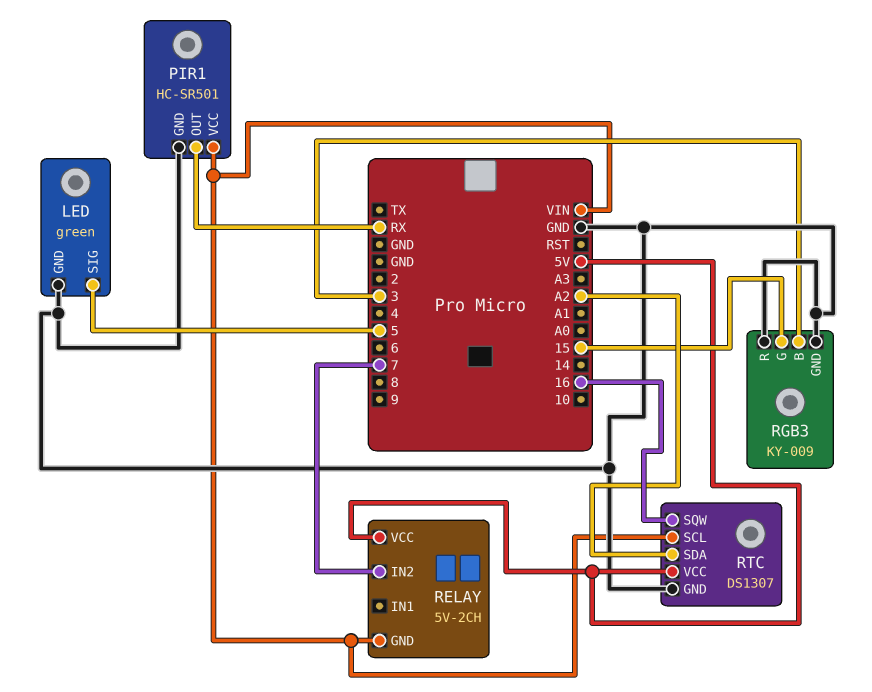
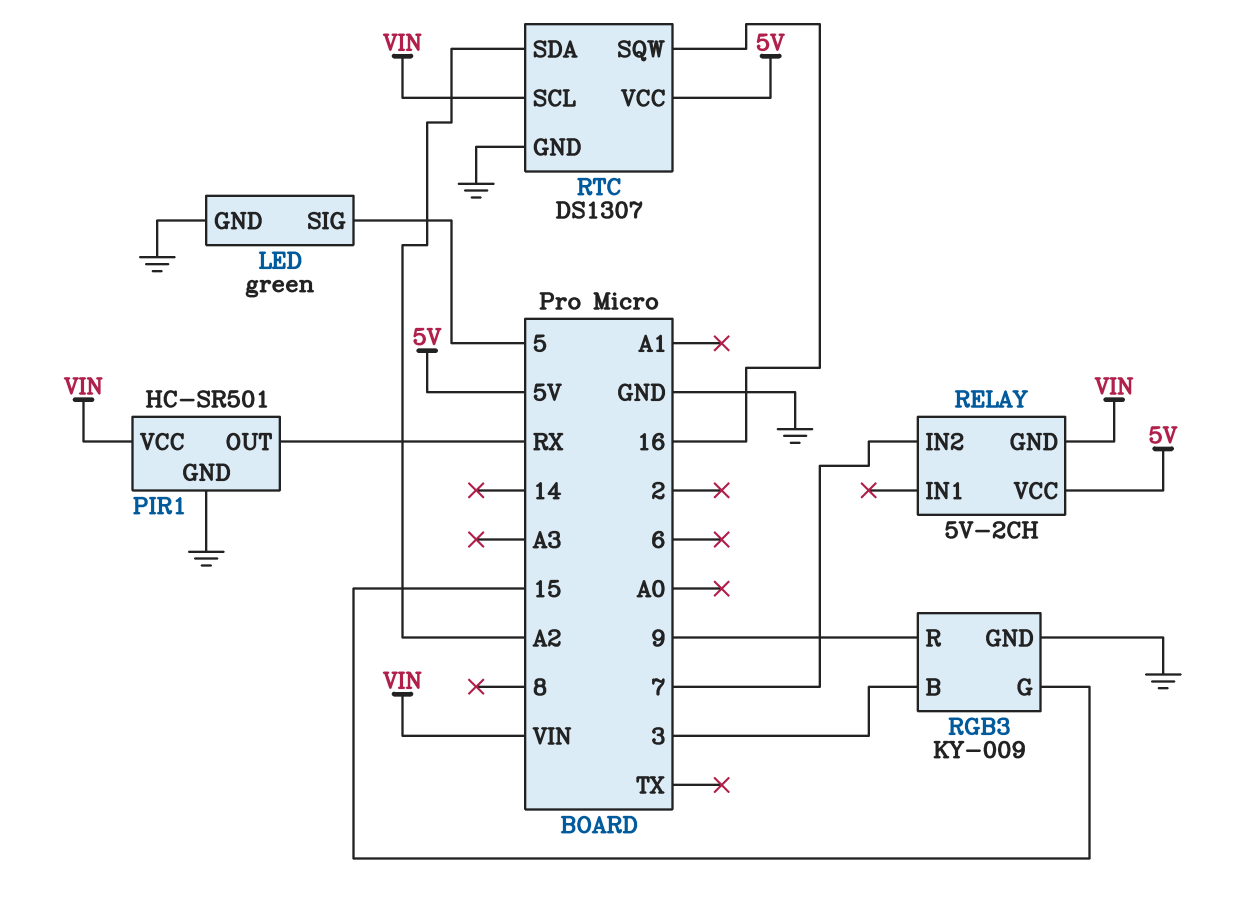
RGB3 pin R: GND -> 9

